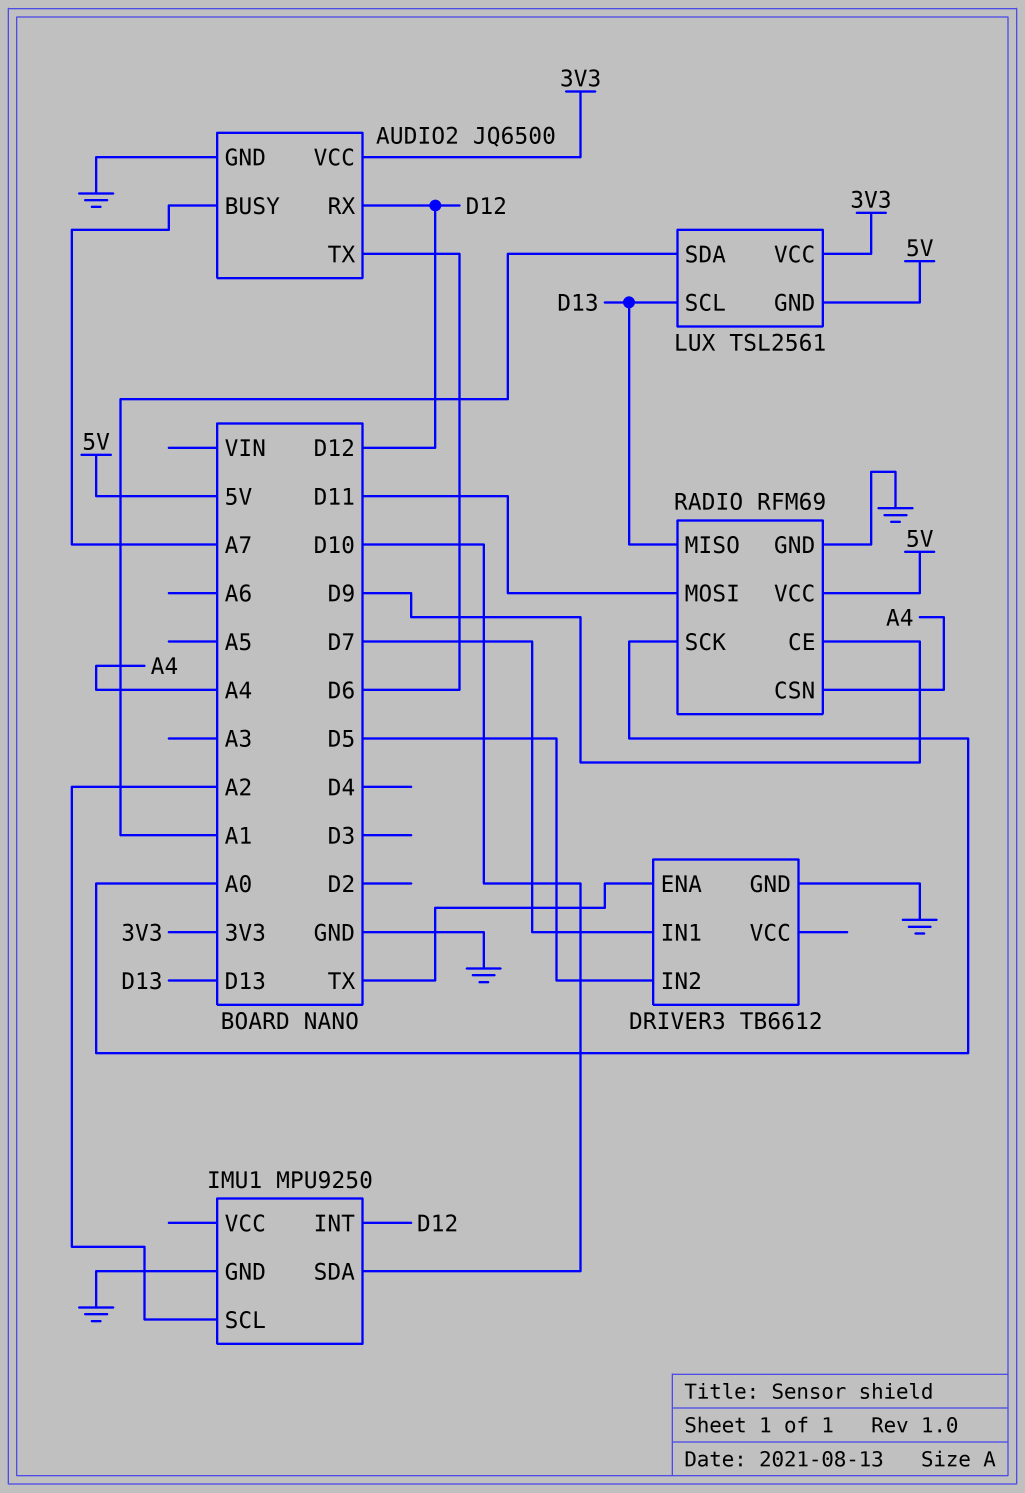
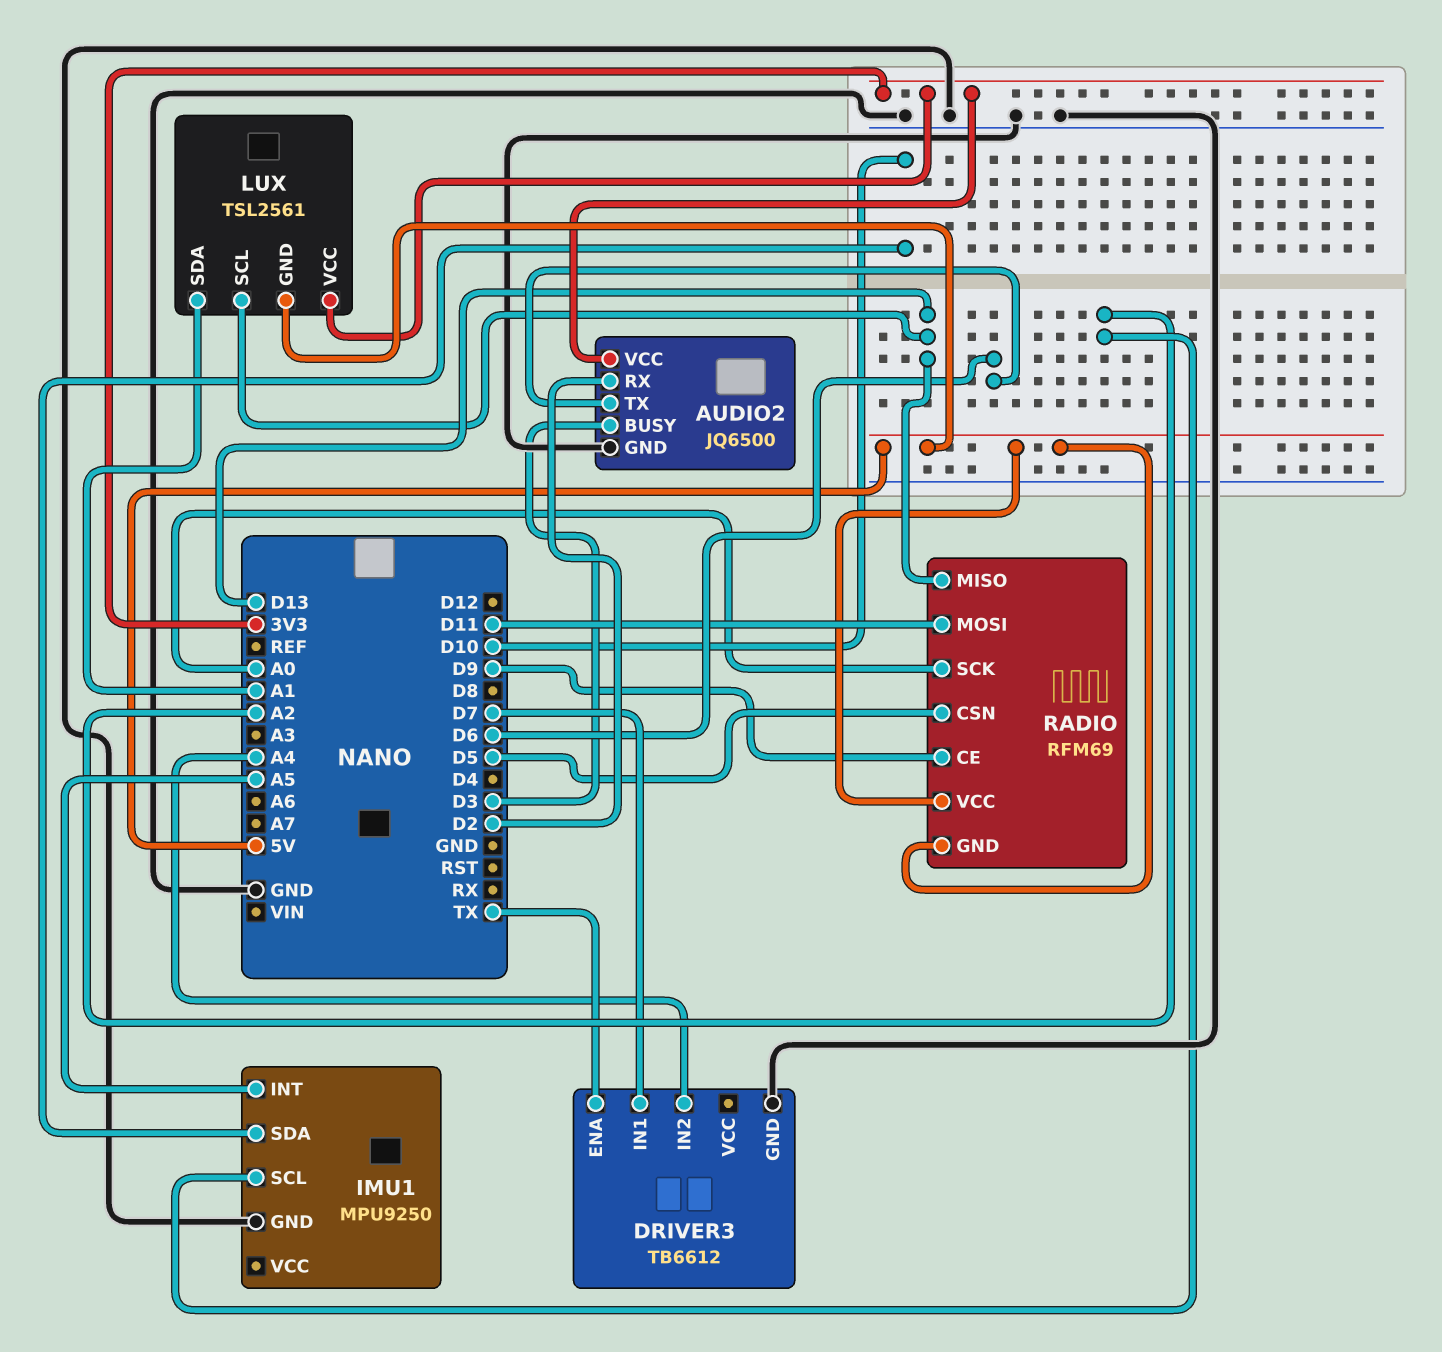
AUDIO2 pin BUSY: A7 -> D3
AUDIO2 pin RX: D12 -> D2
DRIVER3 pin IN2: D5 -> A4
IMU1 pin INT: D12 -> A5
RADIO pin CSN: A4 -> D5
RADIO pin GND: GND -> 5V

